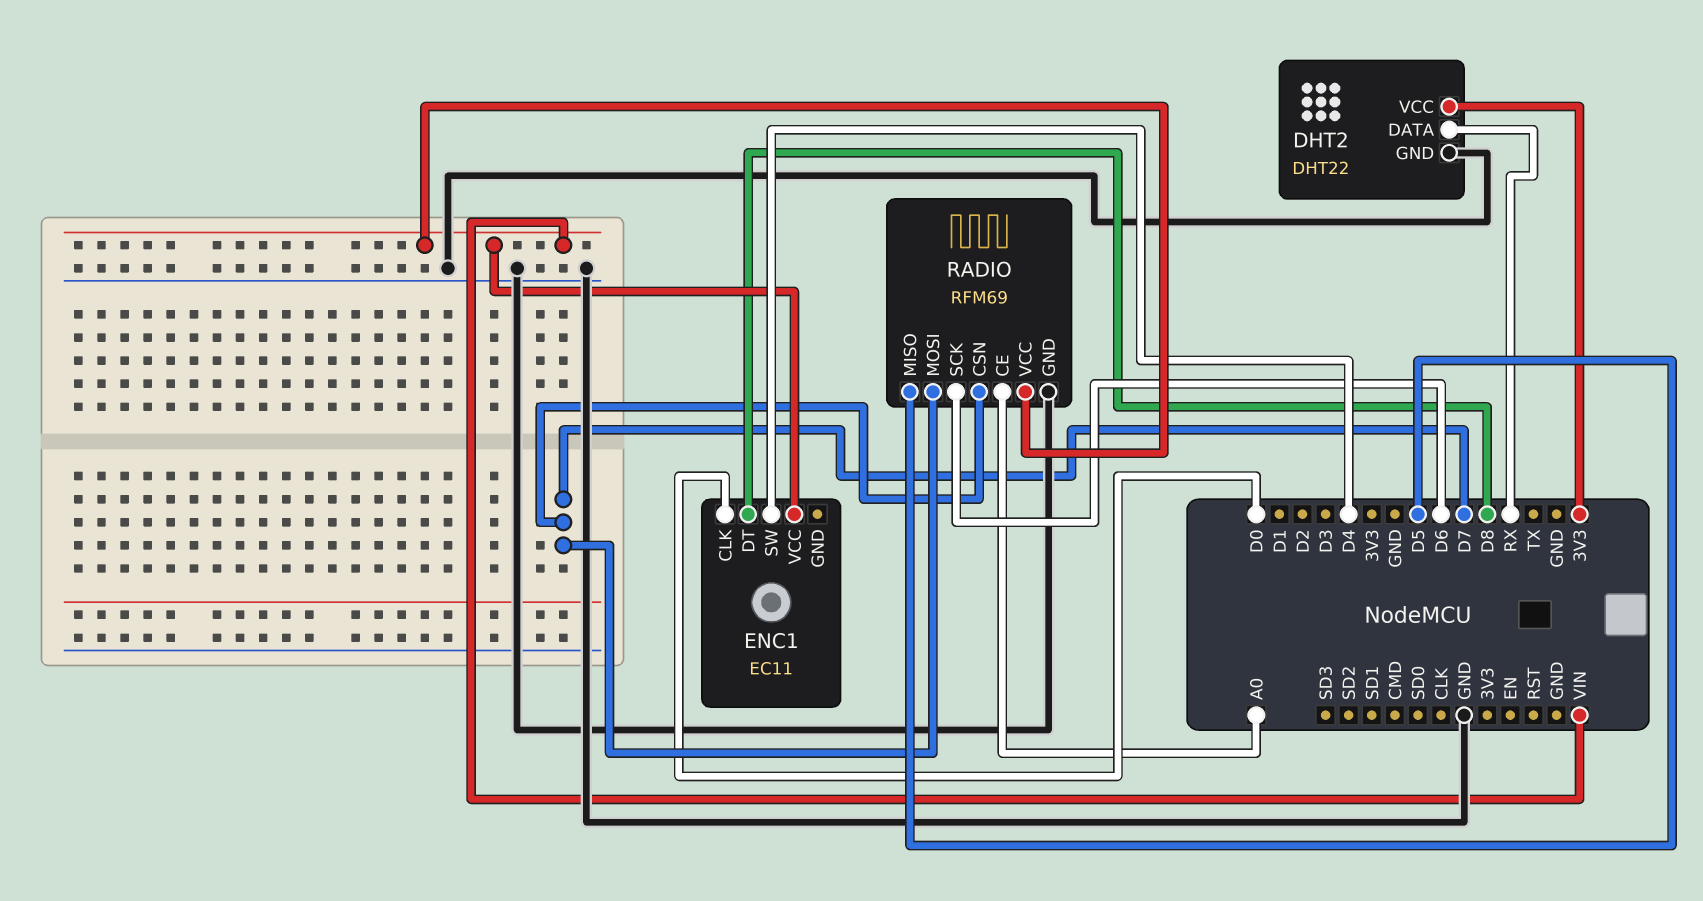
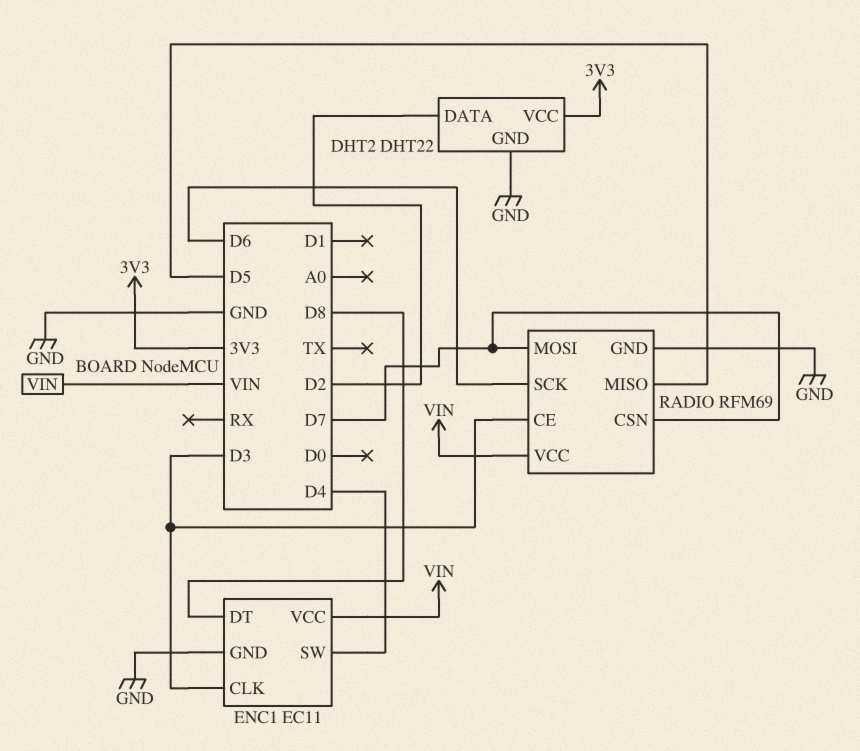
DHT2 pin DATA: RX -> D2
ENC1 pin CLK: D0 -> D3
ENC1 pin GND: none -> GND
RADIO pin CE: A0 -> D3

